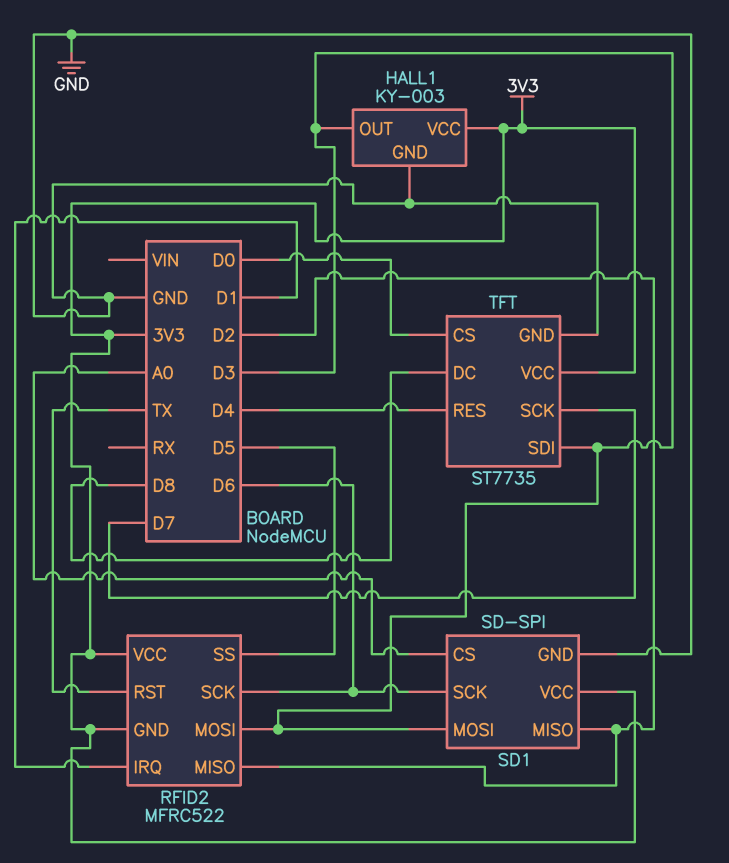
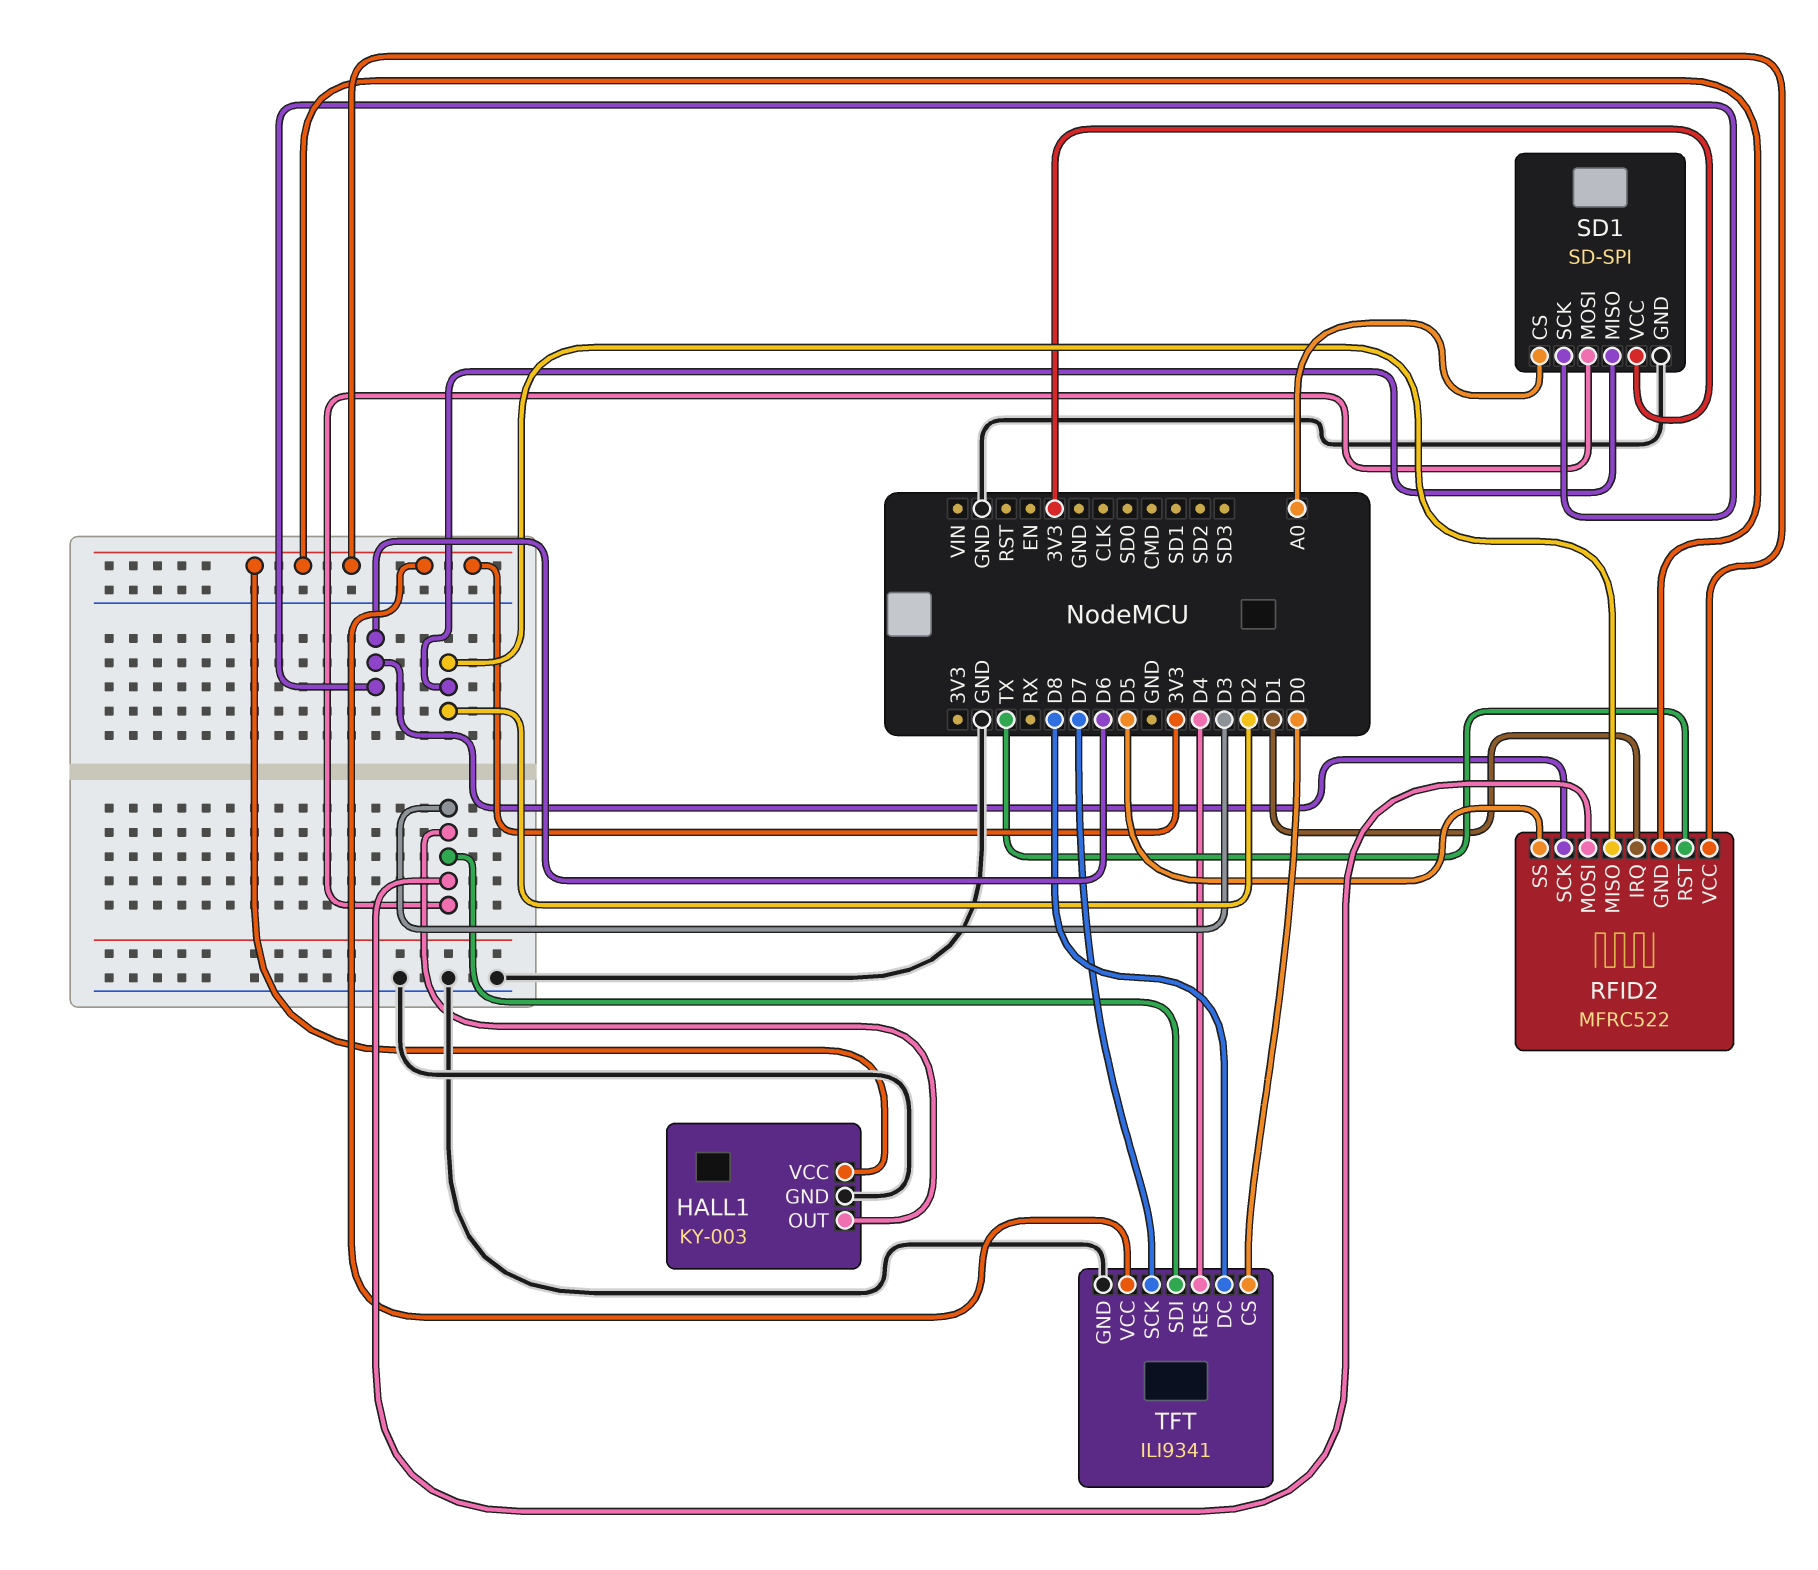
TFT: ST7735 -> ILI9341

